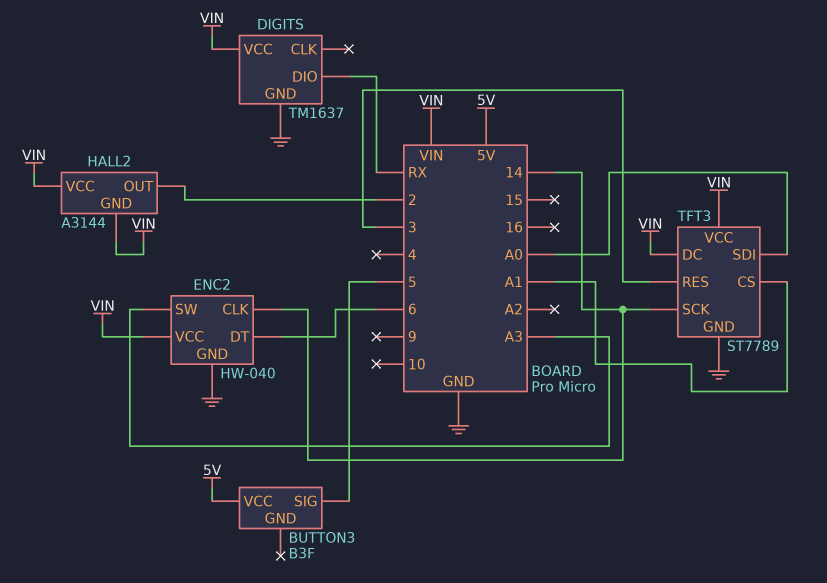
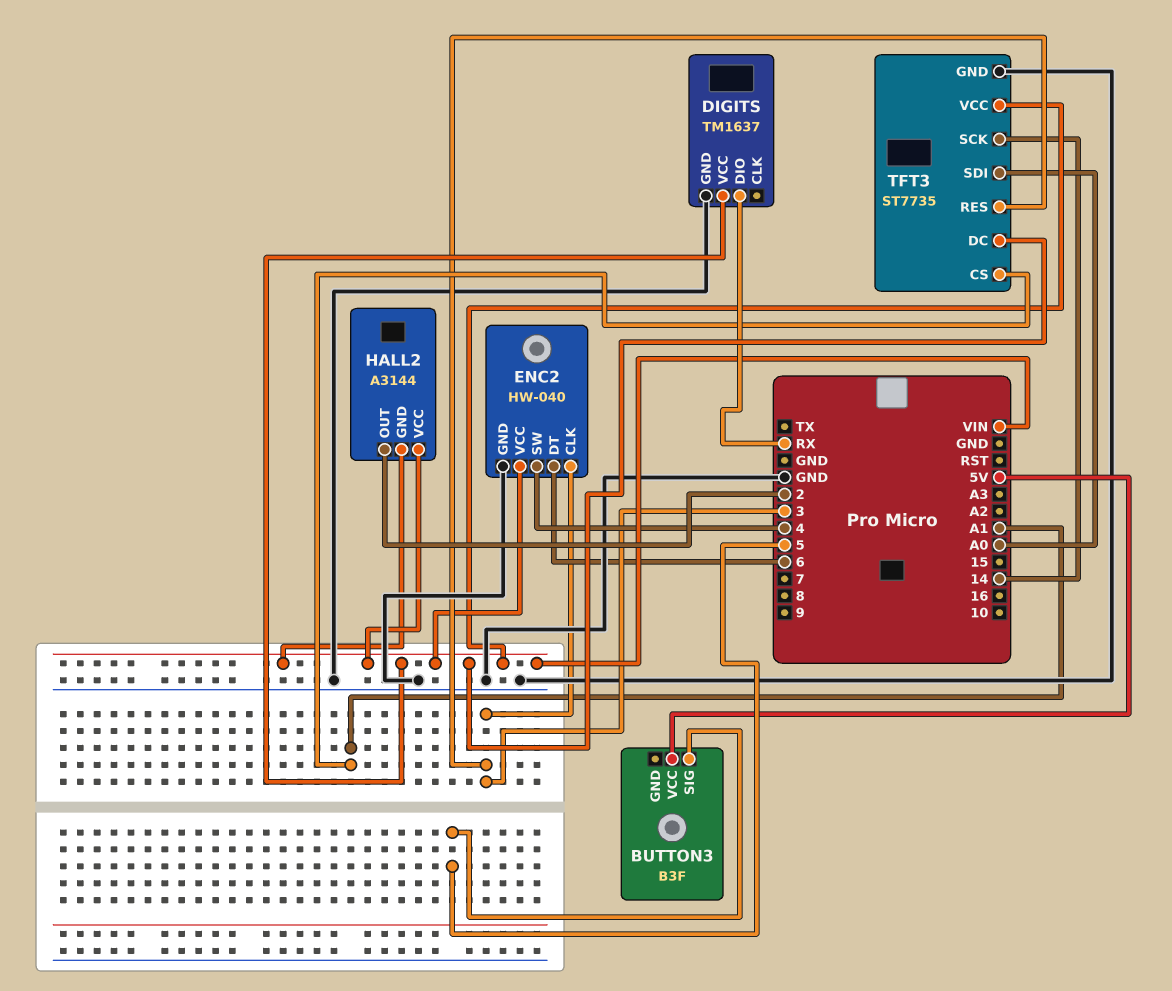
ENC2 pin CLK: 14 -> 3
ENC2 pin SW: A3 -> 4
TFT3: ST7789 -> ST7735

